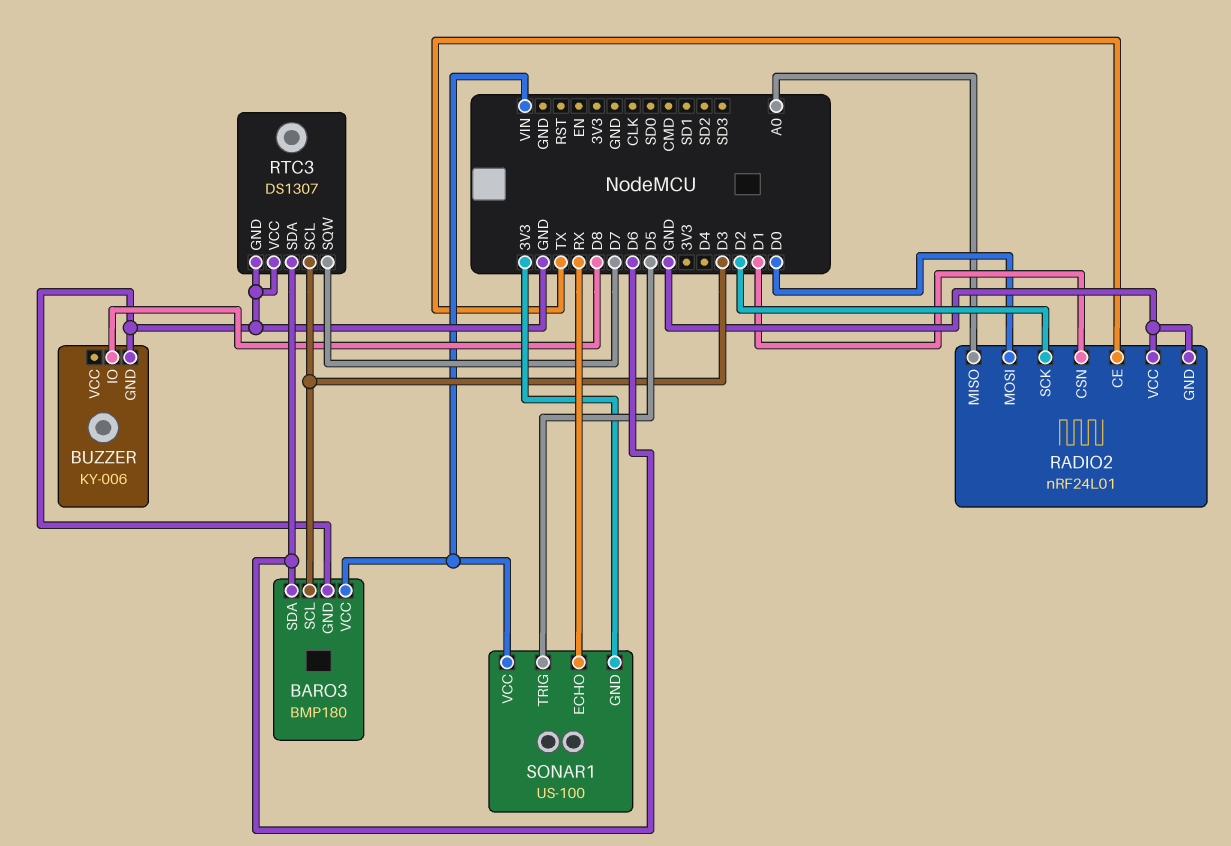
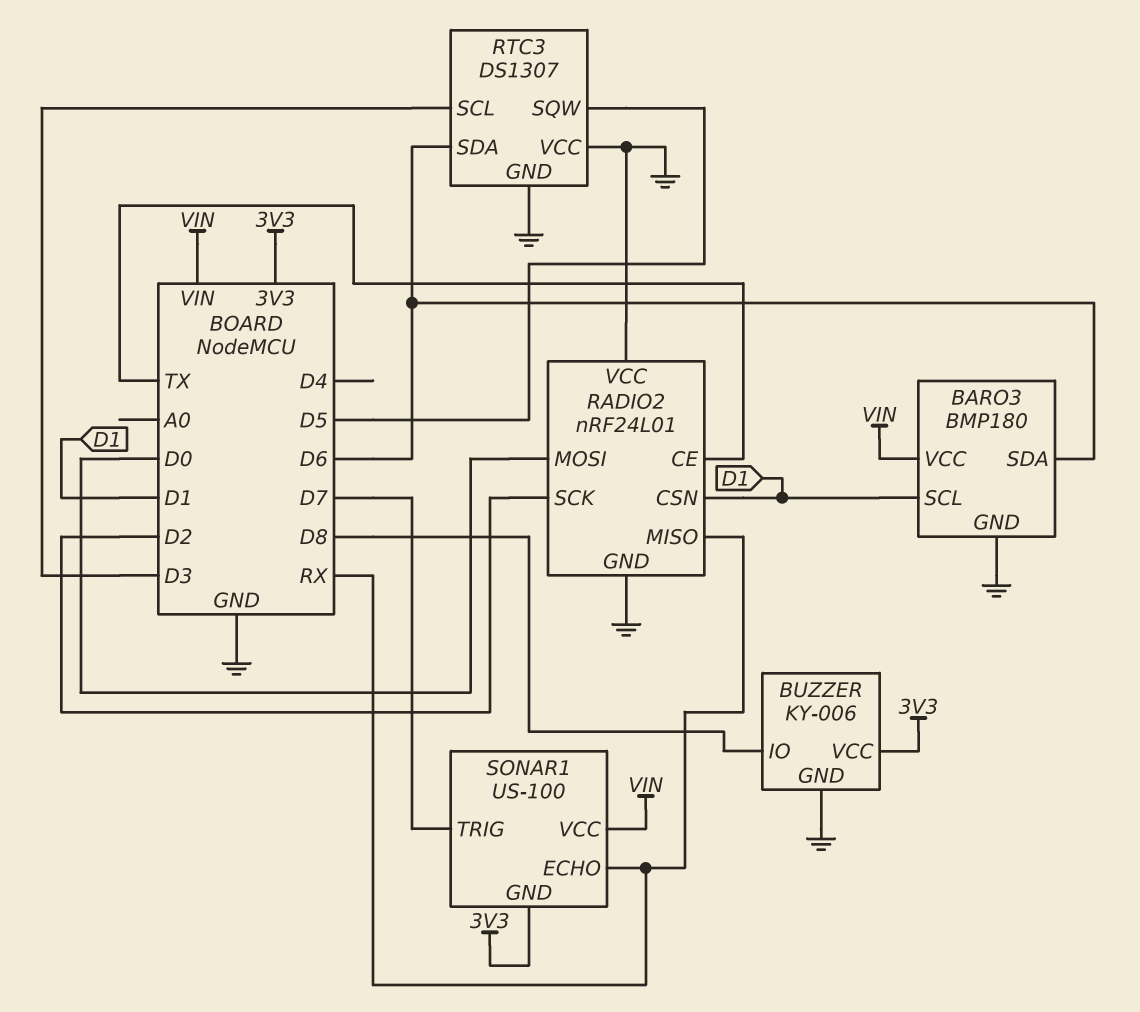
BARO3 pin SCL: D3 -> D1
BUZZER pin VCC: none -> 3V3
RADIO2 pin MISO: A0 -> RX
RTC3 pin SQW: D7 -> D5
SONAR1 pin TRIG: D5 -> D7

